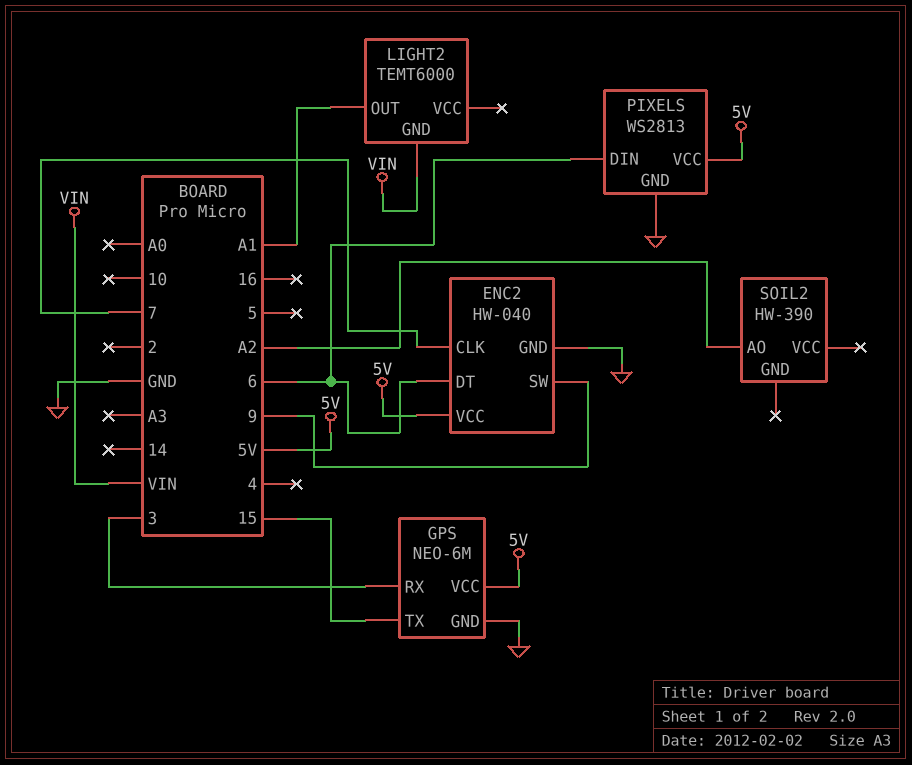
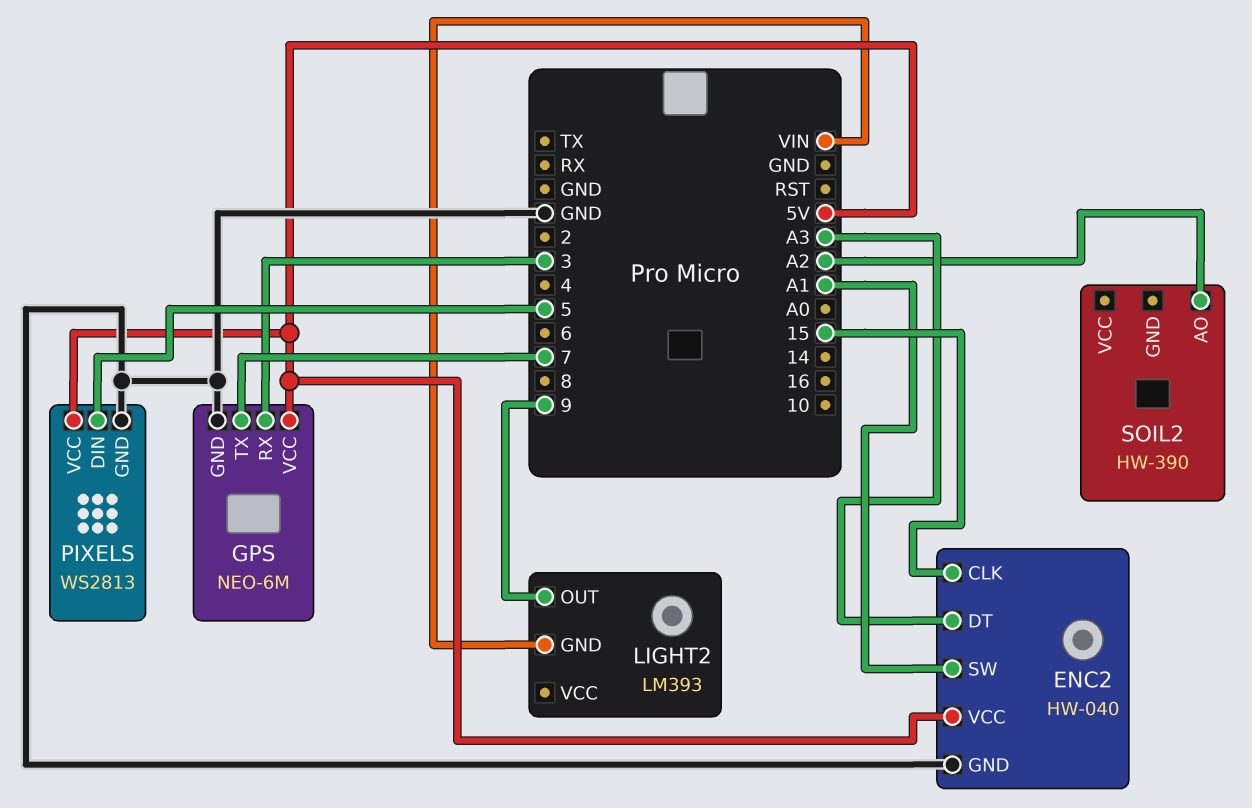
ENC2 pin CLK: 7 -> 15
ENC2 pin DT: 6 -> A3
ENC2 pin SW: 9 -> A1
GPS pin TX: 15 -> 7
LIGHT2: TEMT6000 -> LM393
LIGHT2 pin OUT: A1 -> 9
PIXELS pin DIN: 6 -> 5

